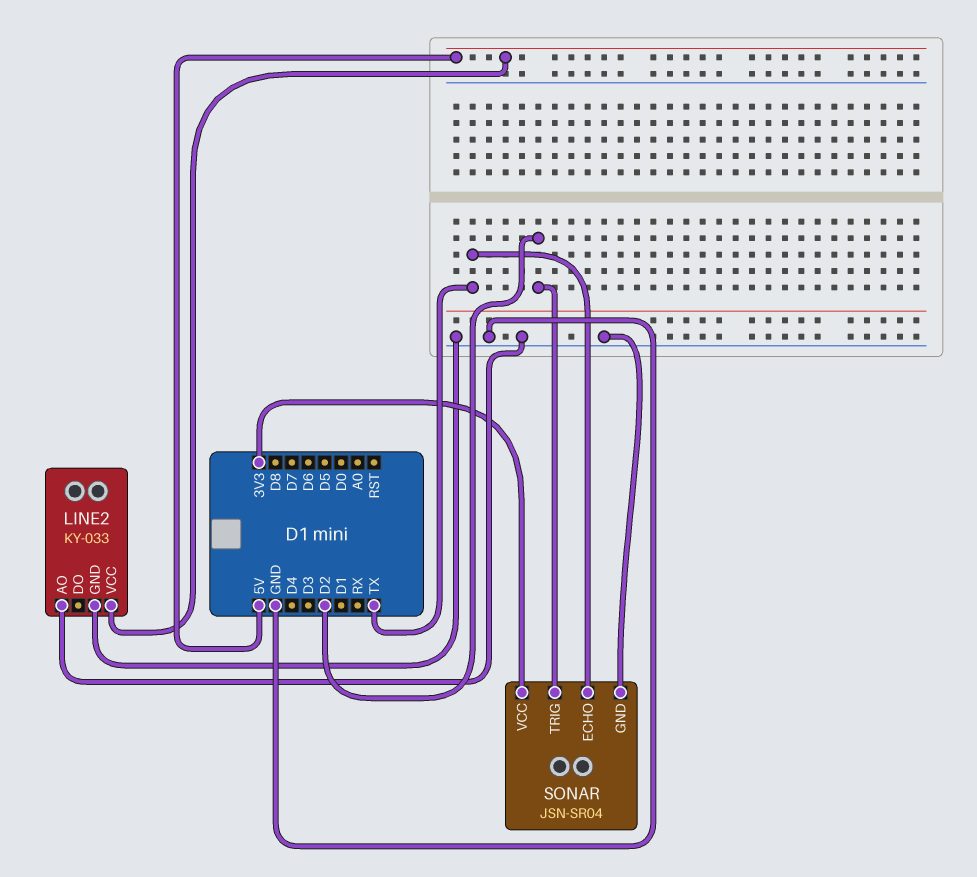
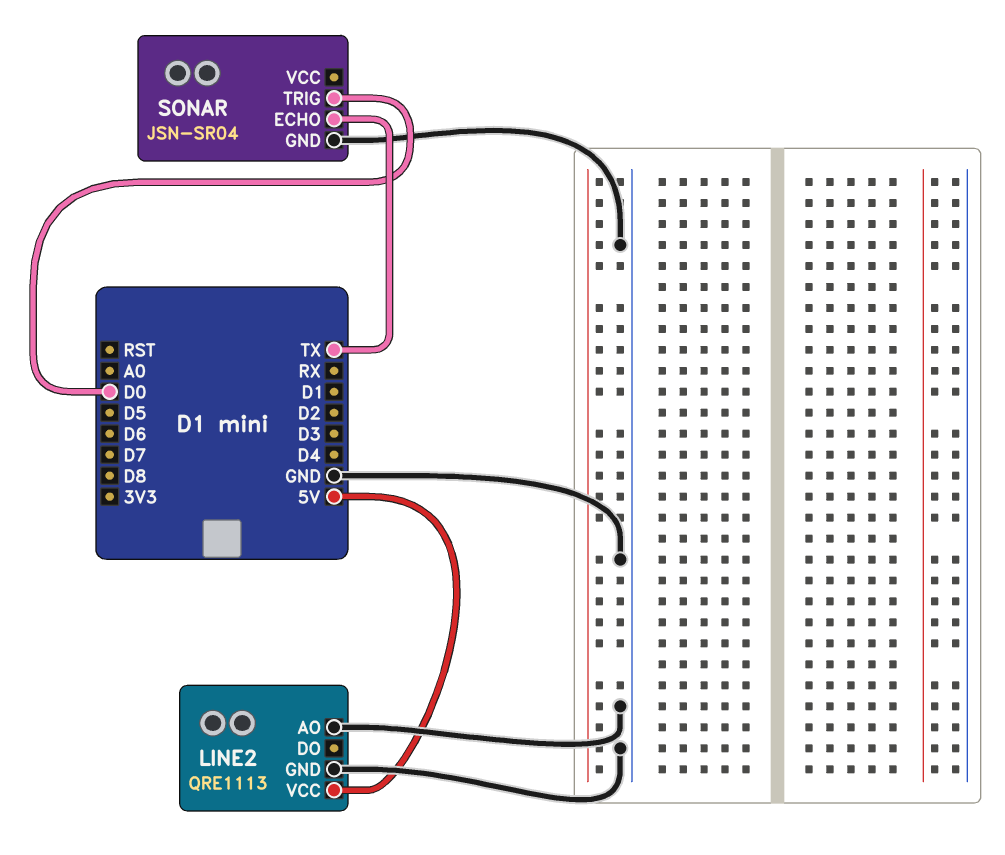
LINE2: KY-033 -> QRE1113
SONAR pin TRIG: D2 -> D0
SONAR pin VCC: 3V3 -> none

